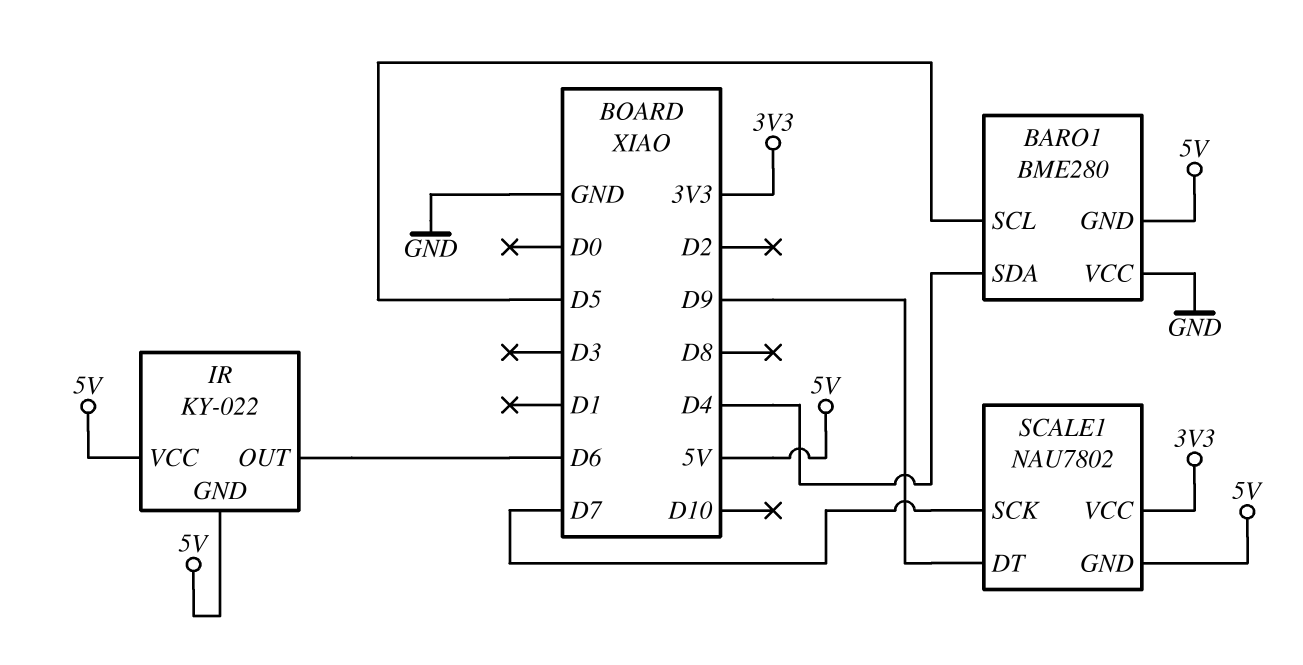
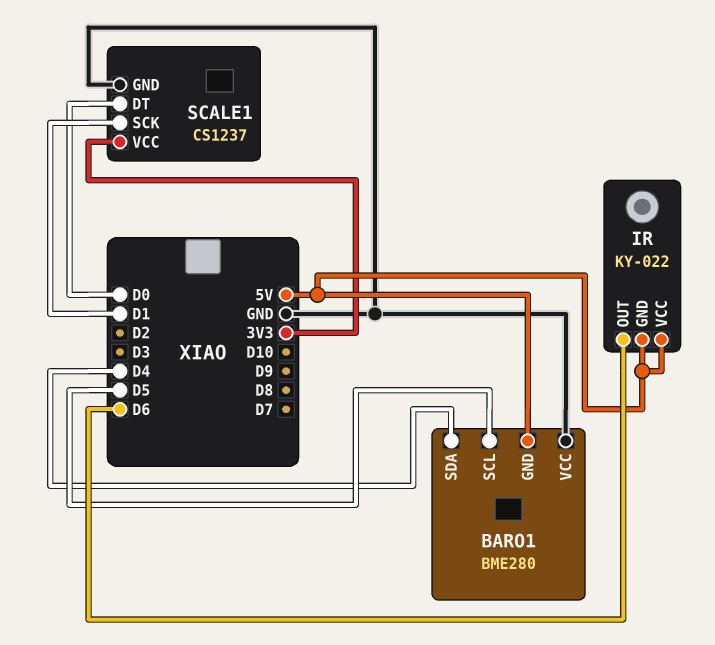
SCALE1: NAU7802 -> CS1237
SCALE1 pin DT: D9 -> D0
SCALE1 pin GND: 5V -> GND
SCALE1 pin SCK: D7 -> D1

